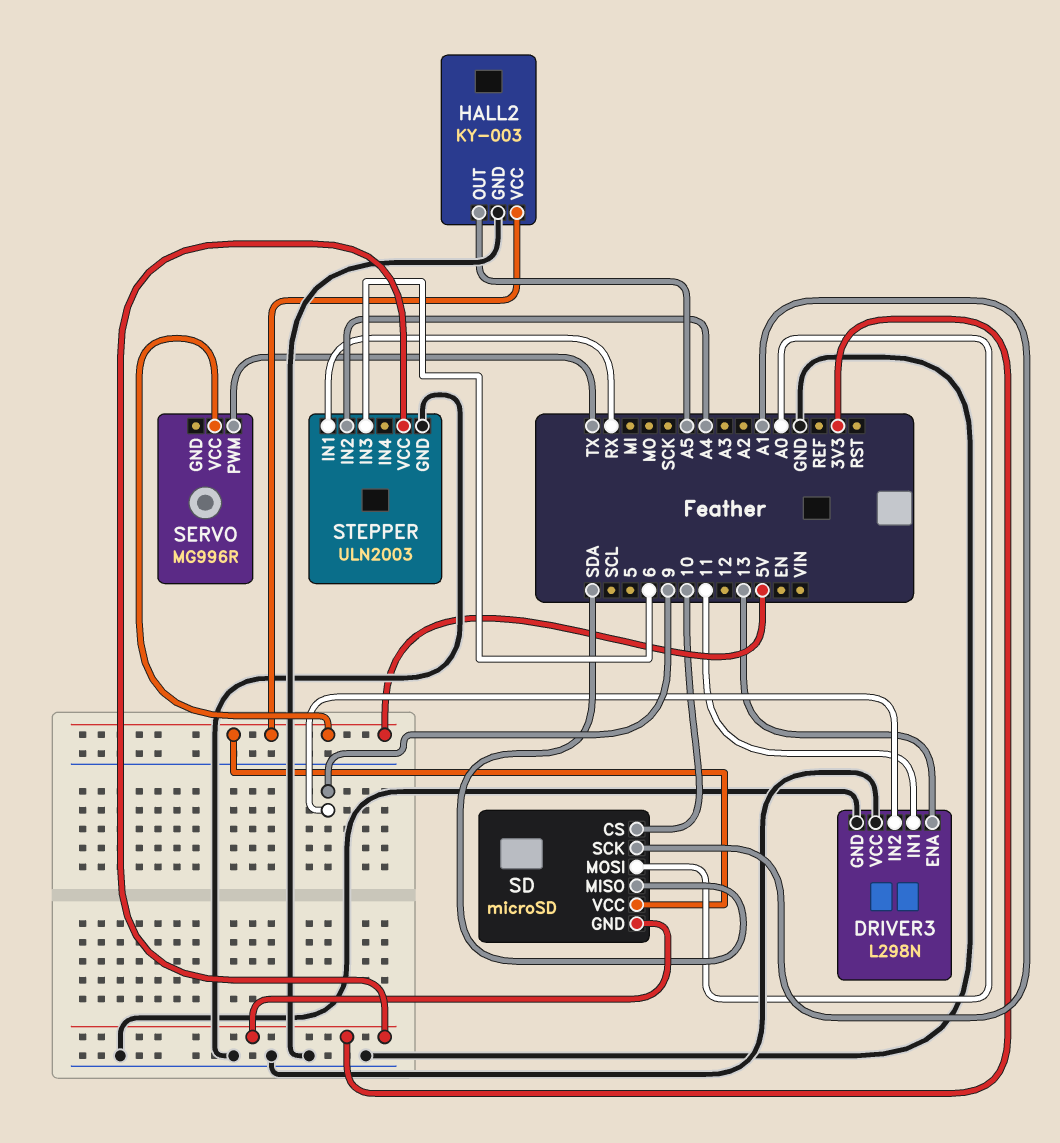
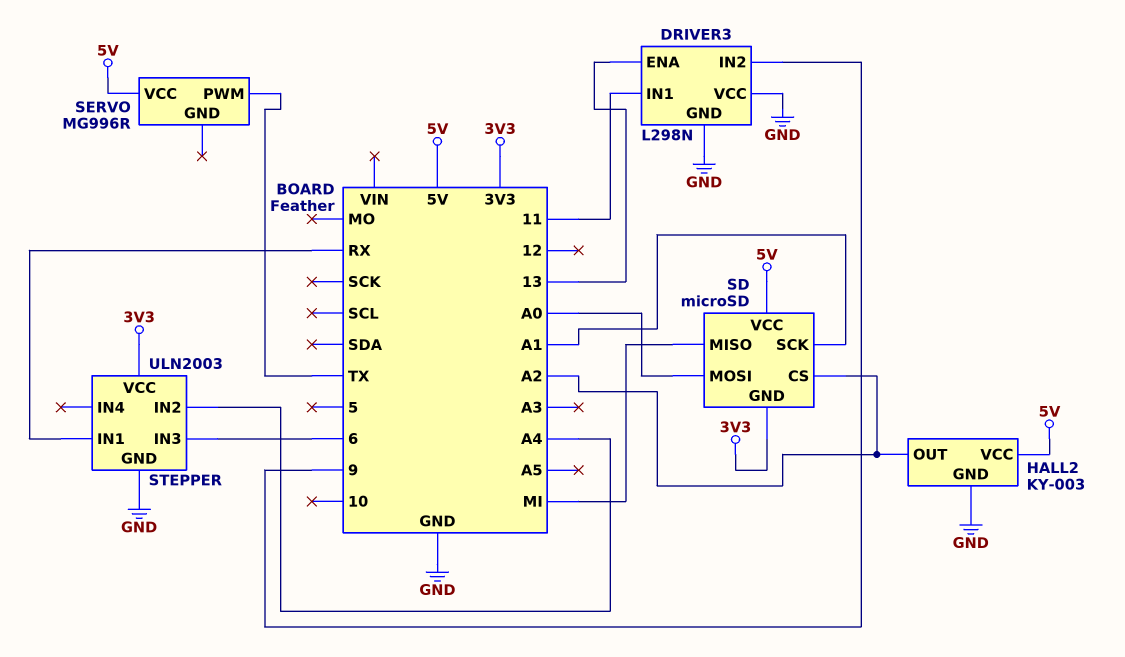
HALL2 pin OUT: A5 -> A2
SD pin CS: 10 -> A2
SD pin MISO: SDA -> MI

